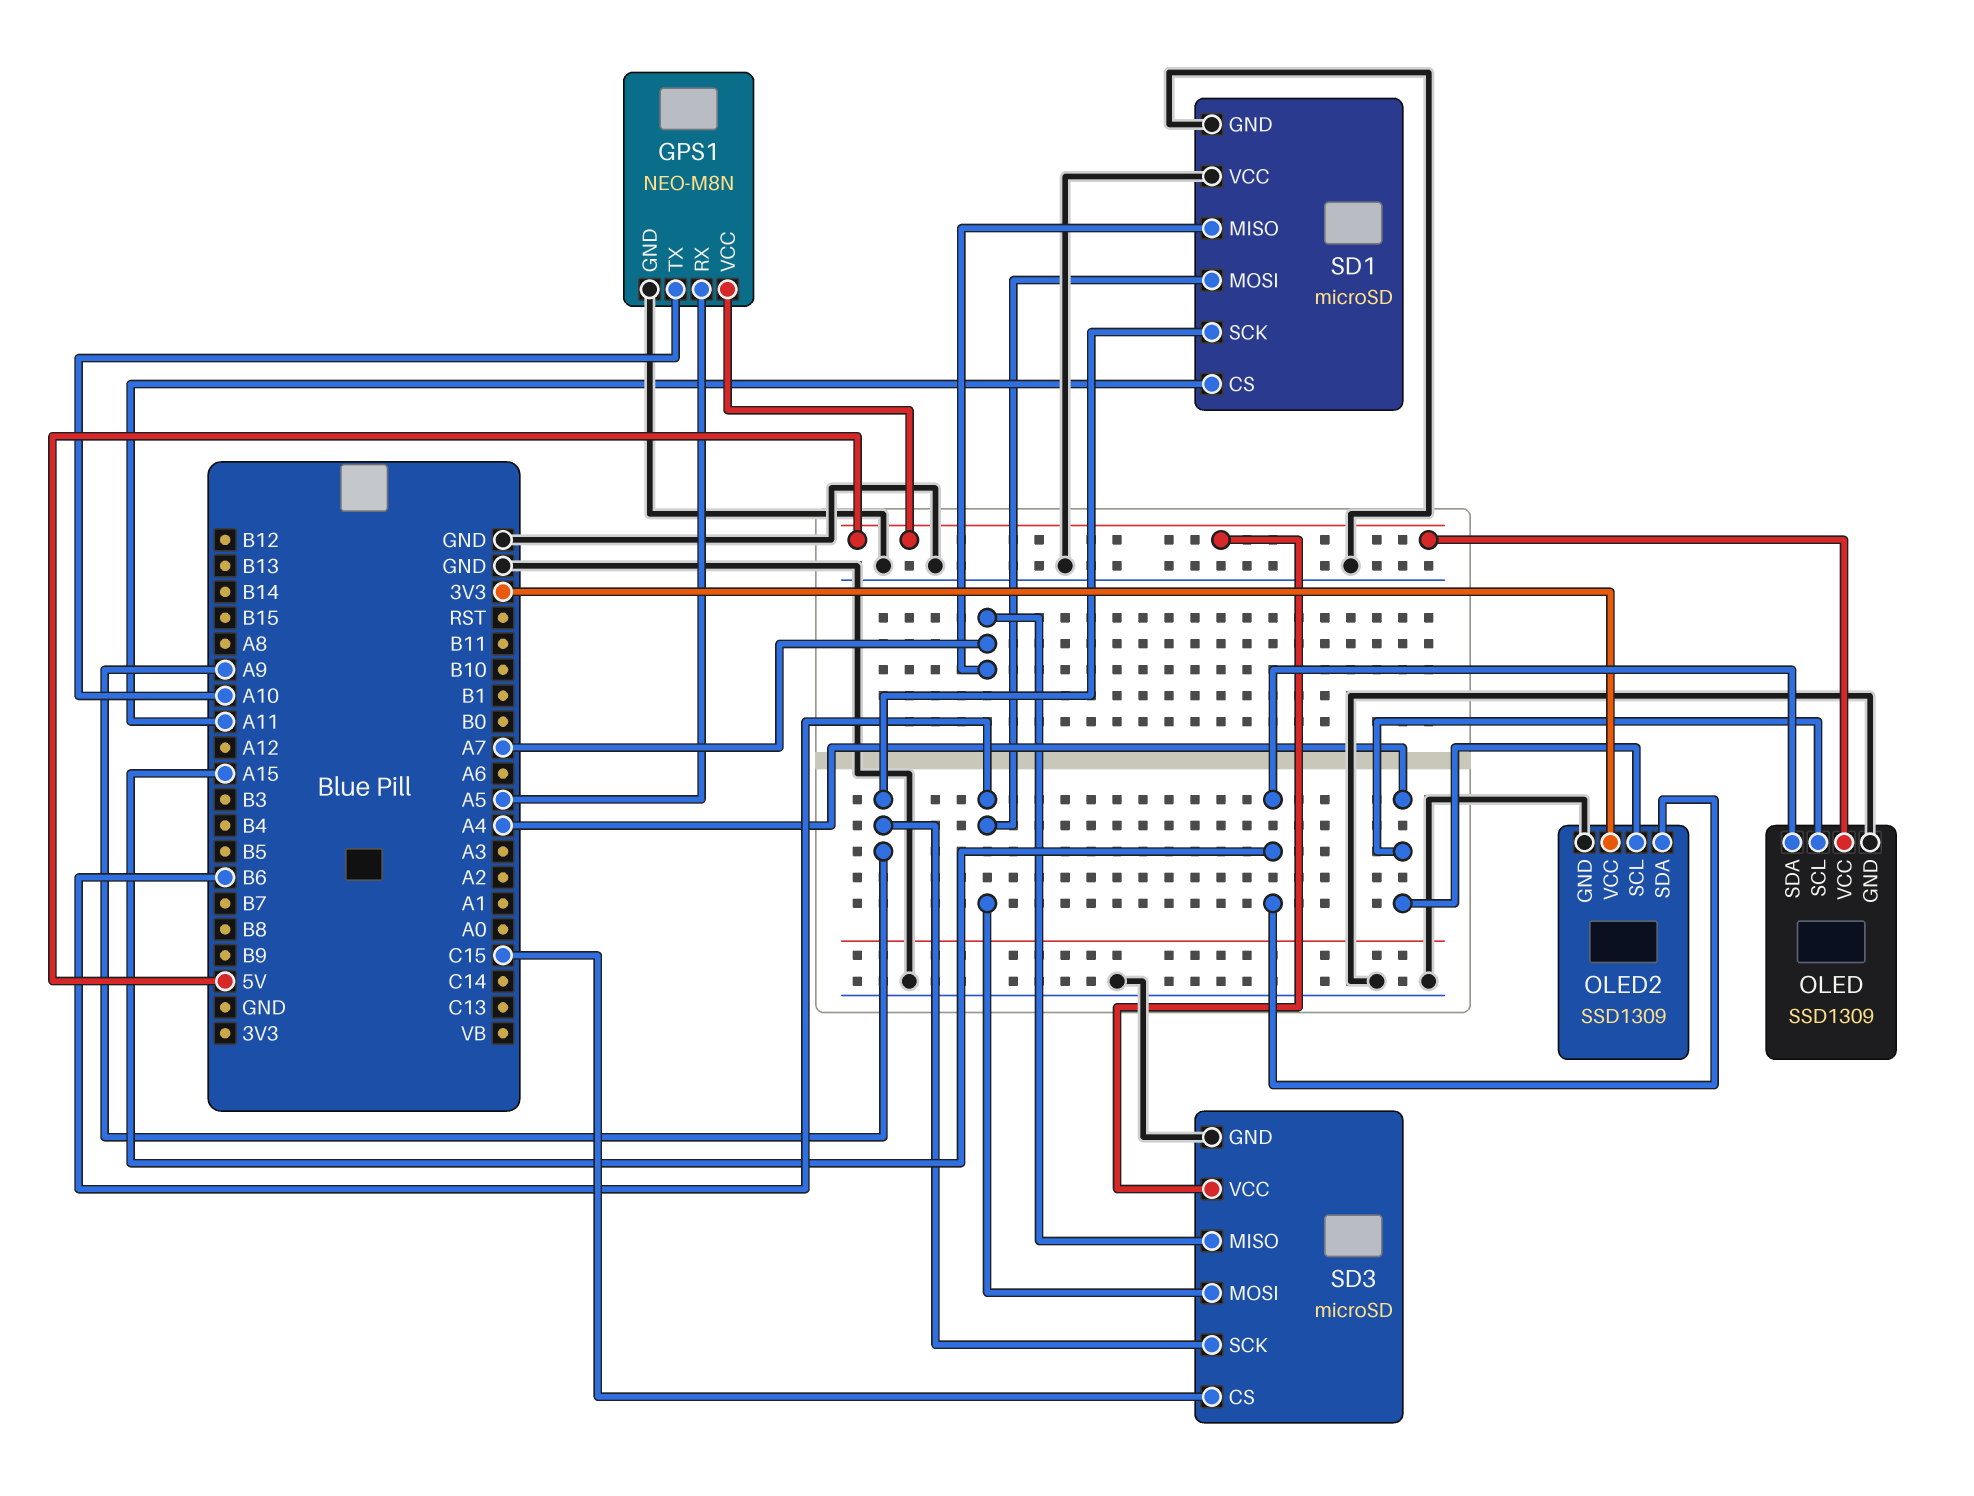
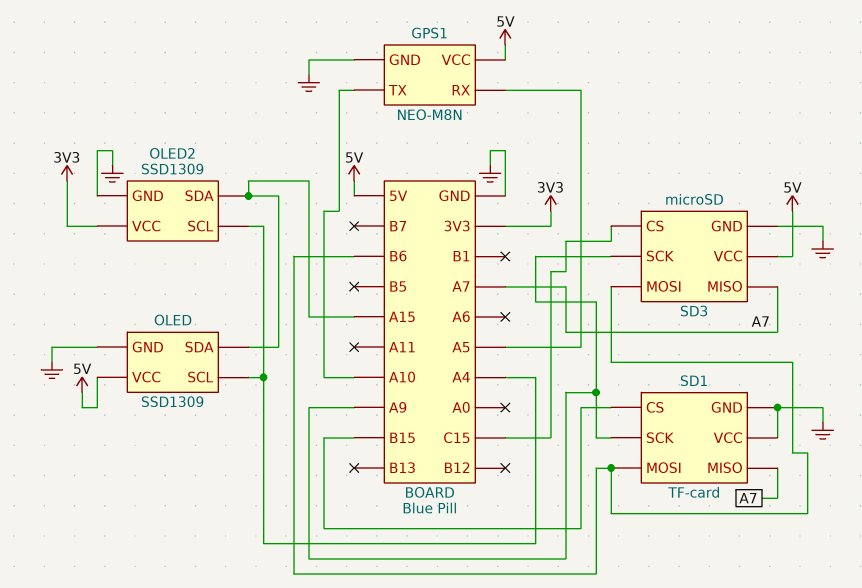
SD1: microSD -> TF-card
SD1 pin CS: A11 -> B15

